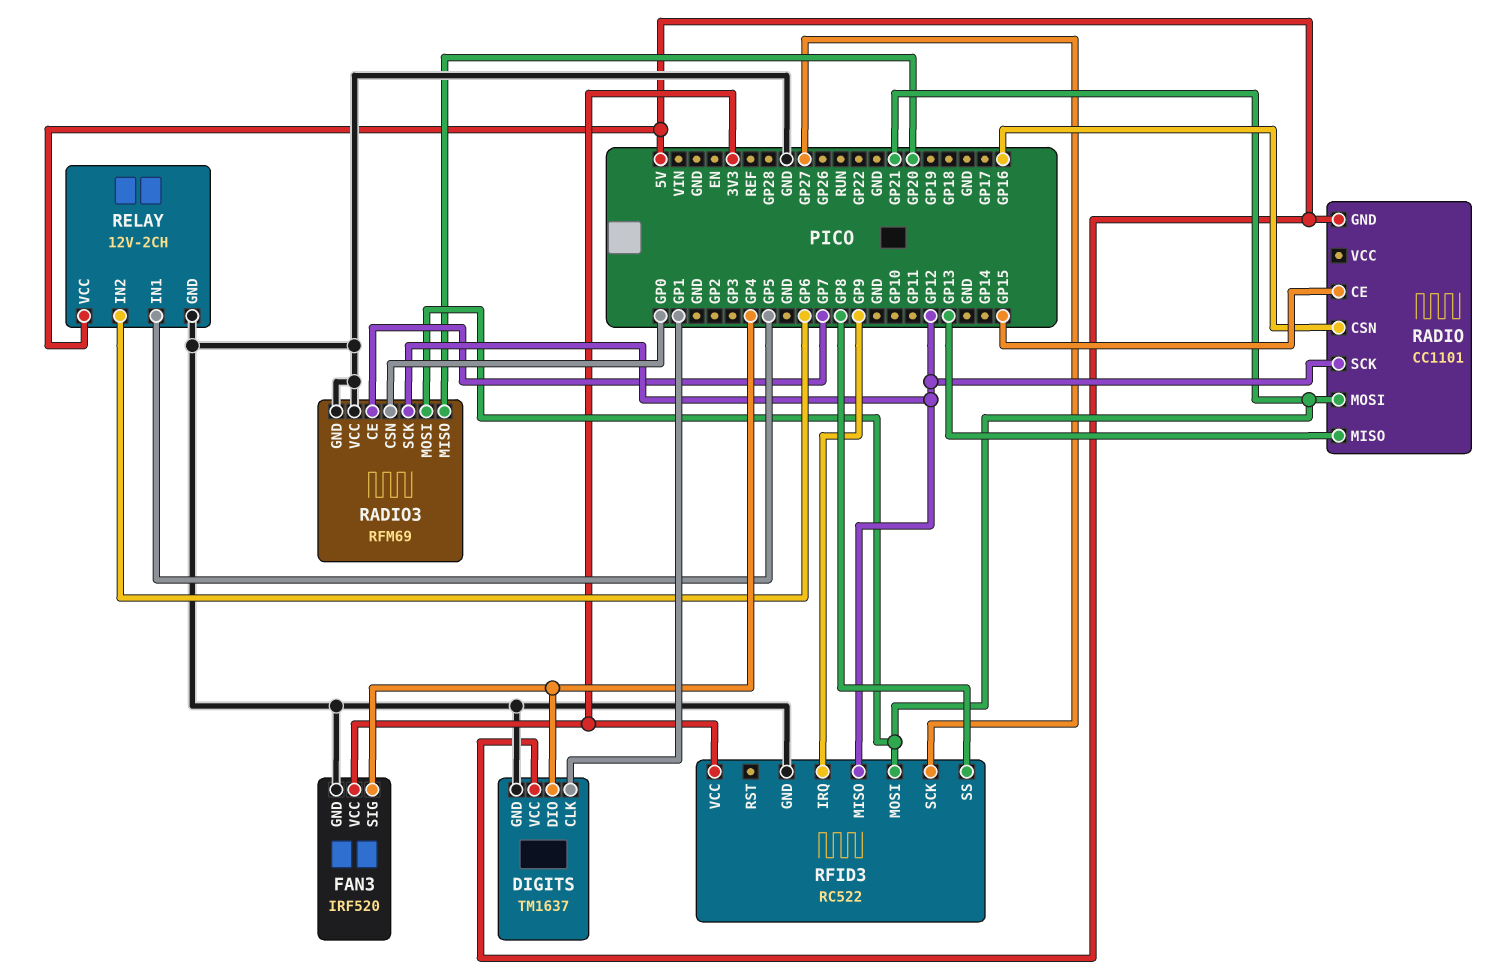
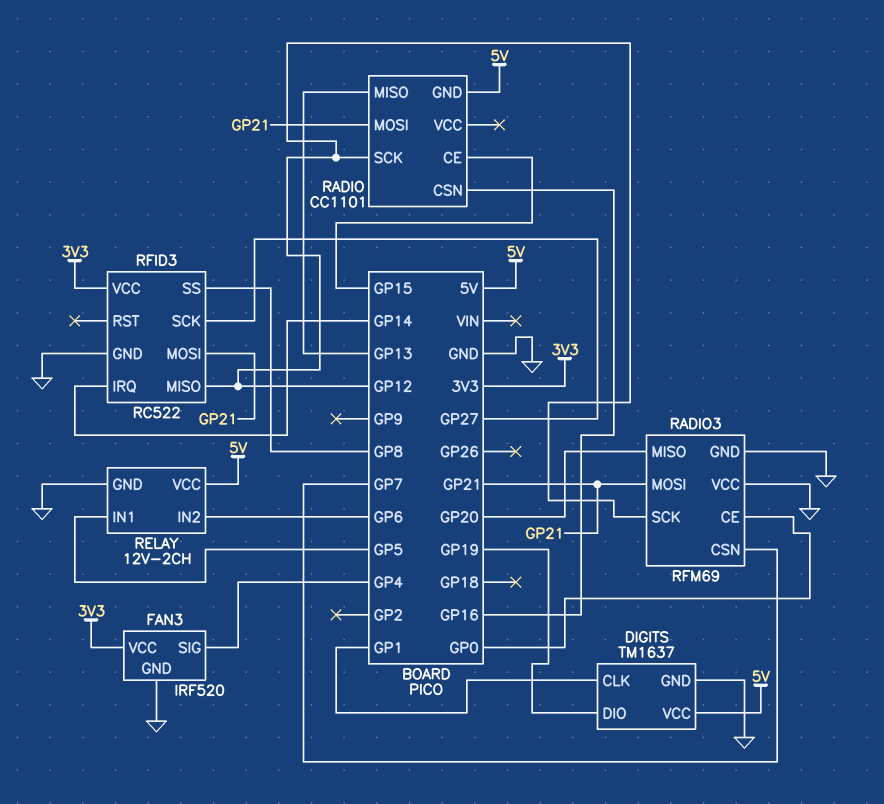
DIGITS pin DIO: GP4 -> GP19
RADIO3 pin CE: GP7 -> GP0
RADIO3 pin CSN: GP0 -> GP7
RFID3 pin IRQ: GP9 -> GP14

